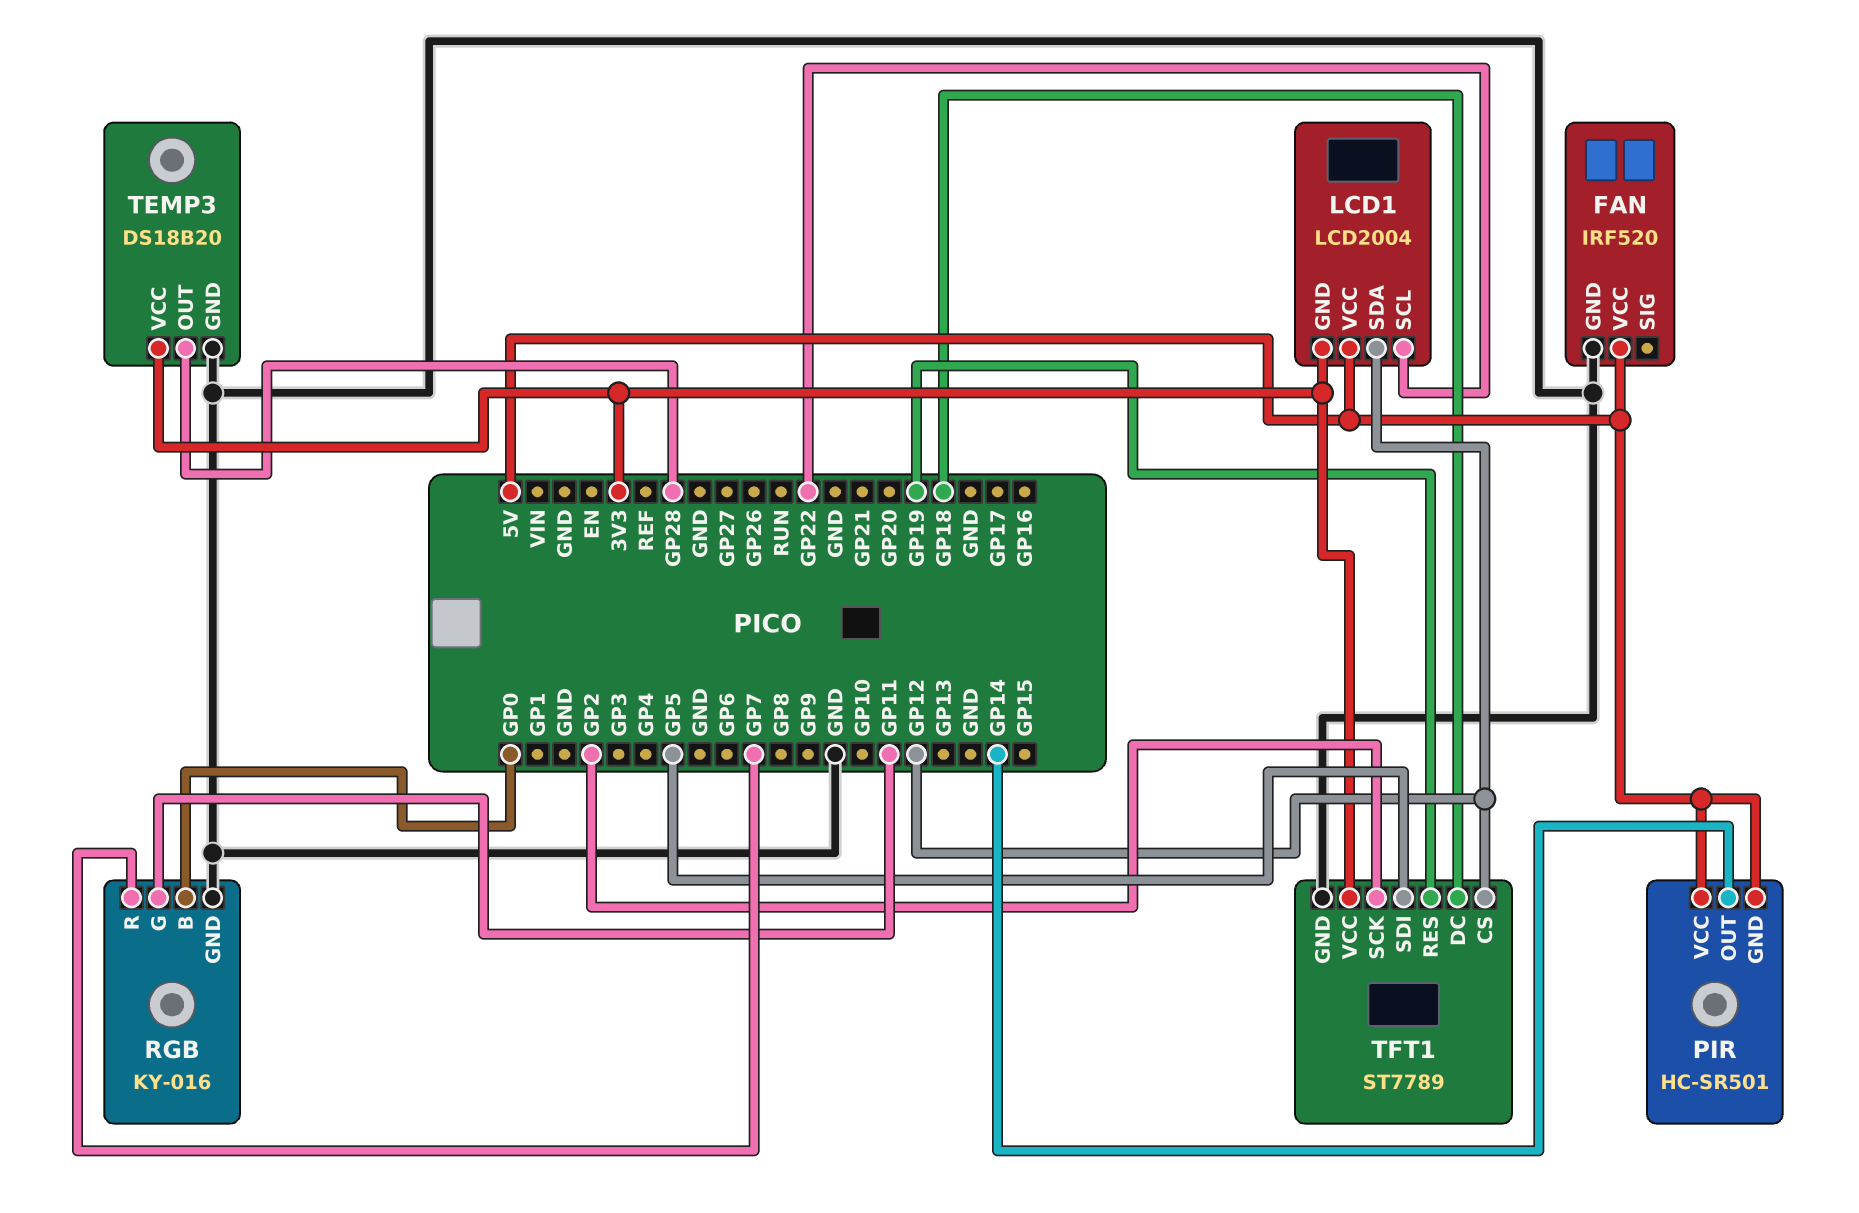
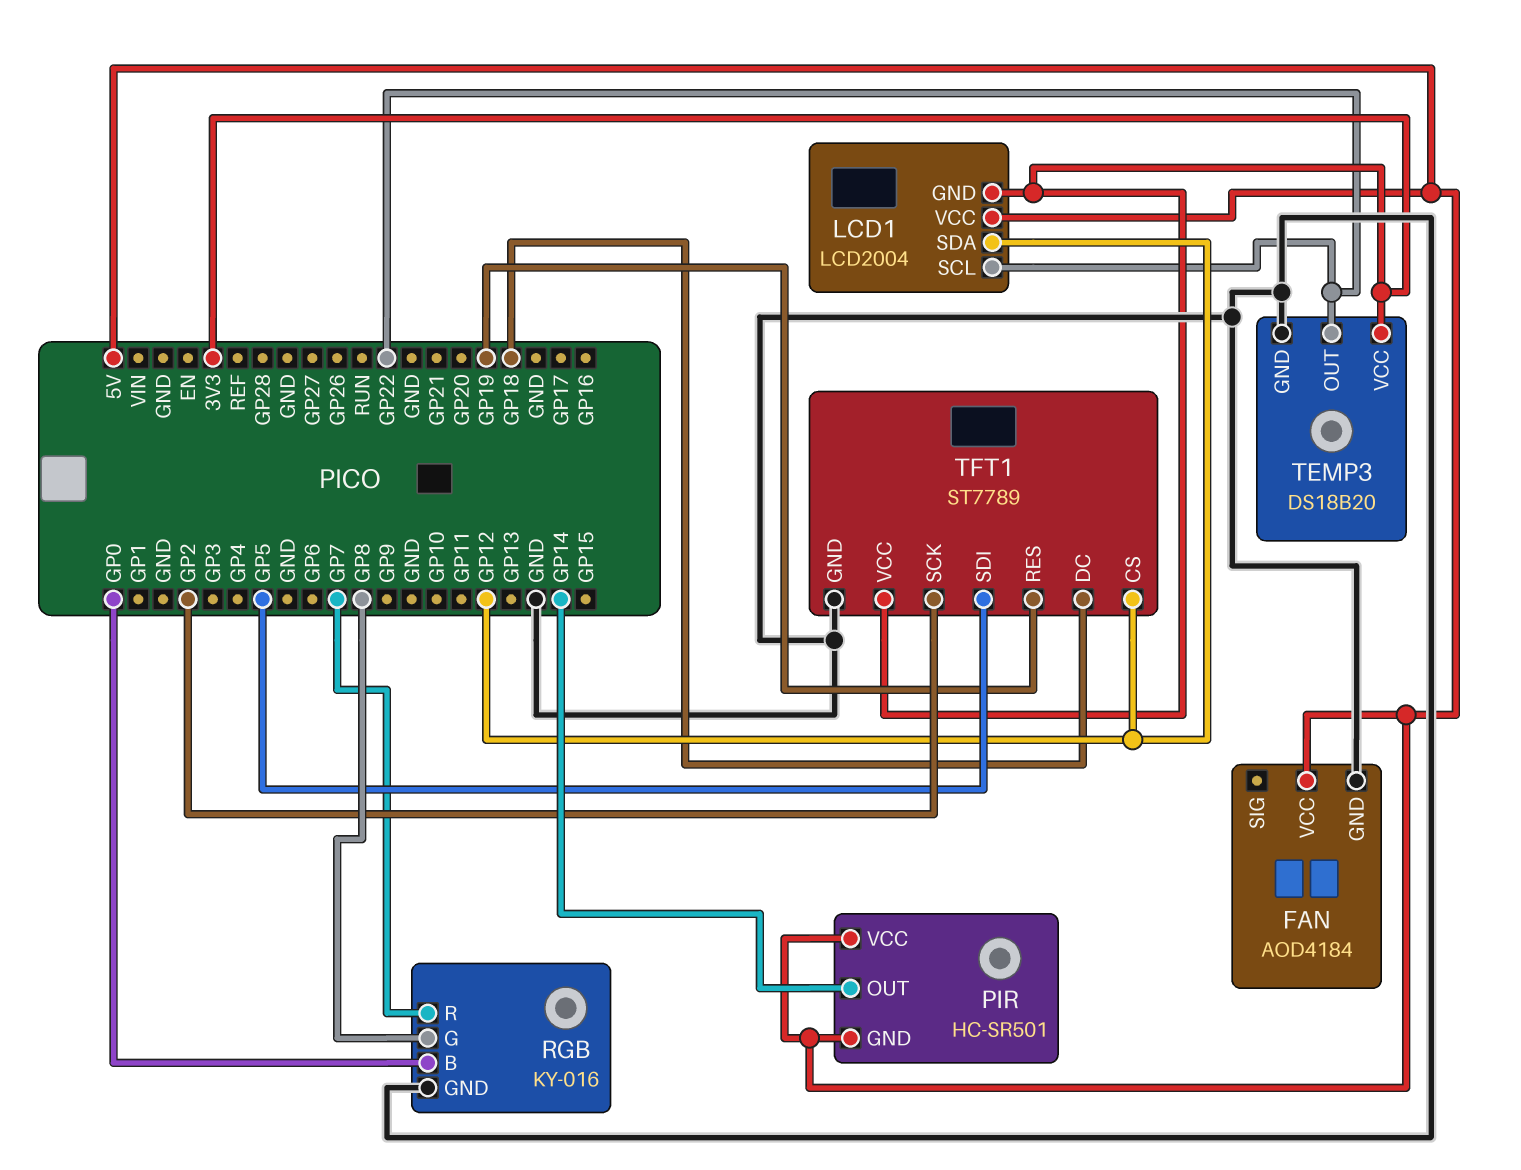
FAN: IRF520 -> AOD4184
RGB pin G: GP11 -> GP8
TEMP3 pin OUT: GP28 -> GP22

